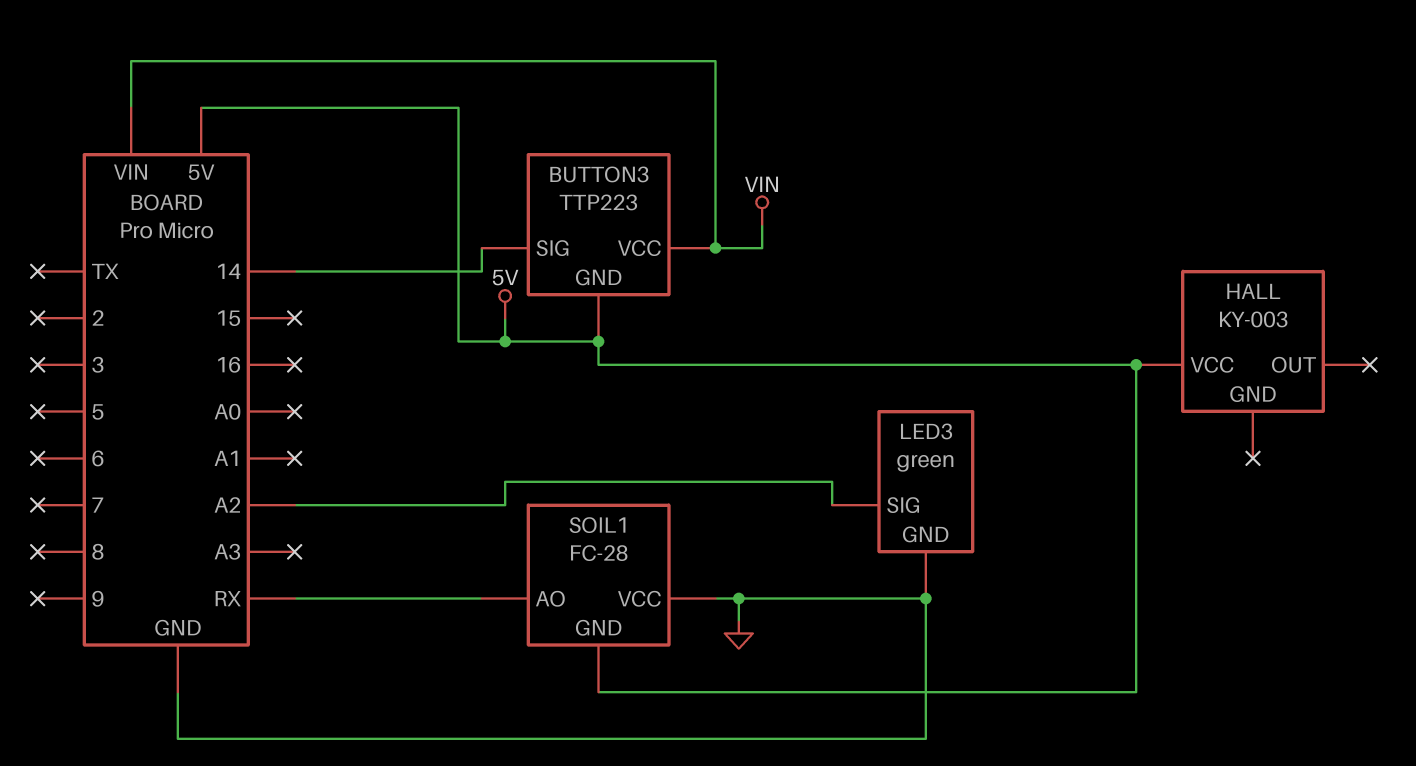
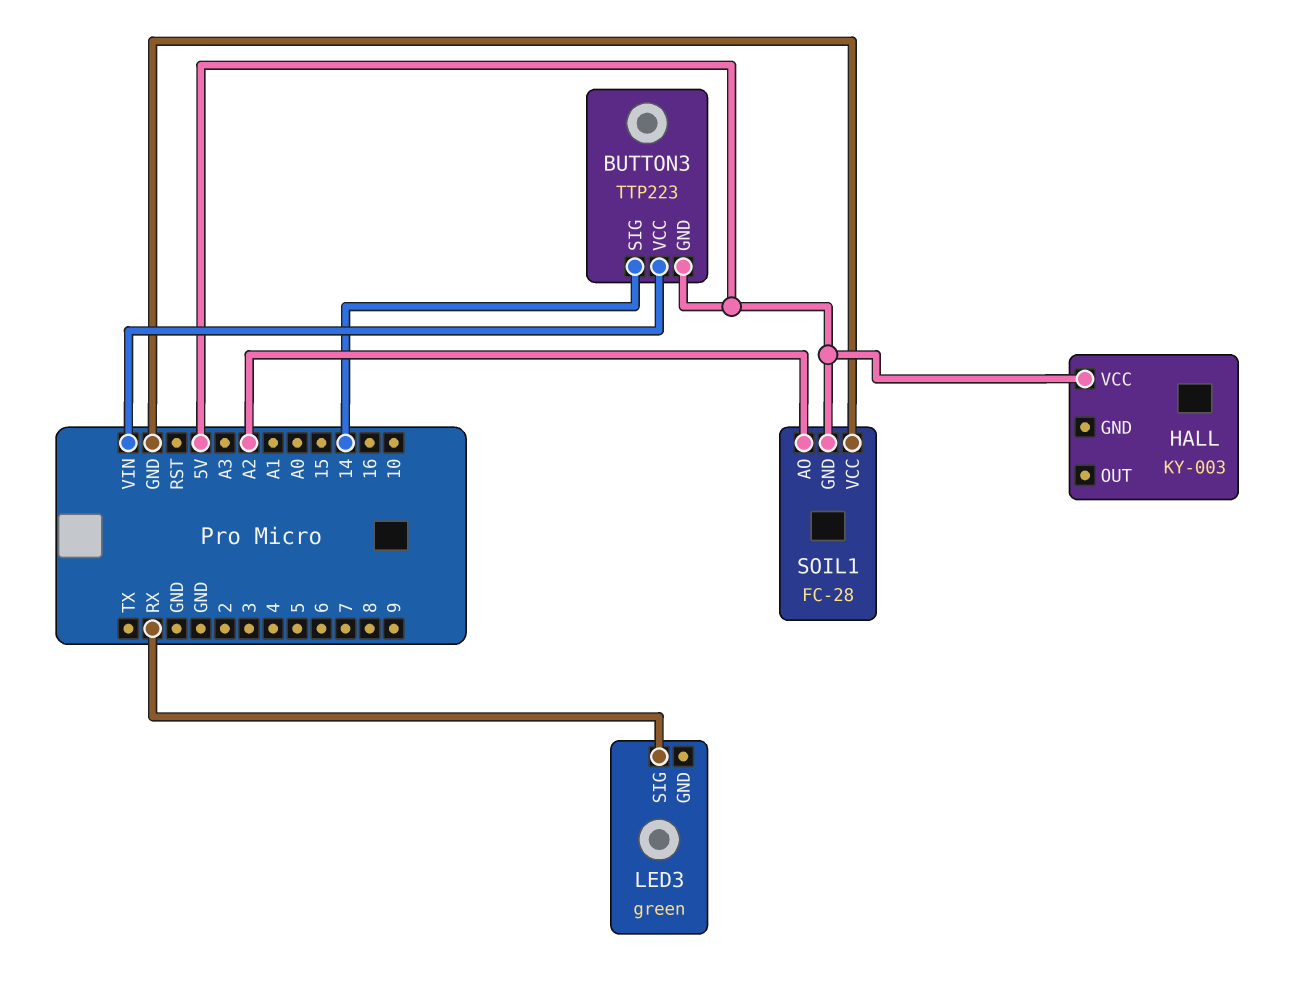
LED3 pin GND: GND -> none
LED3 pin SIG: A2 -> RX
SOIL1 pin AO: RX -> A2

